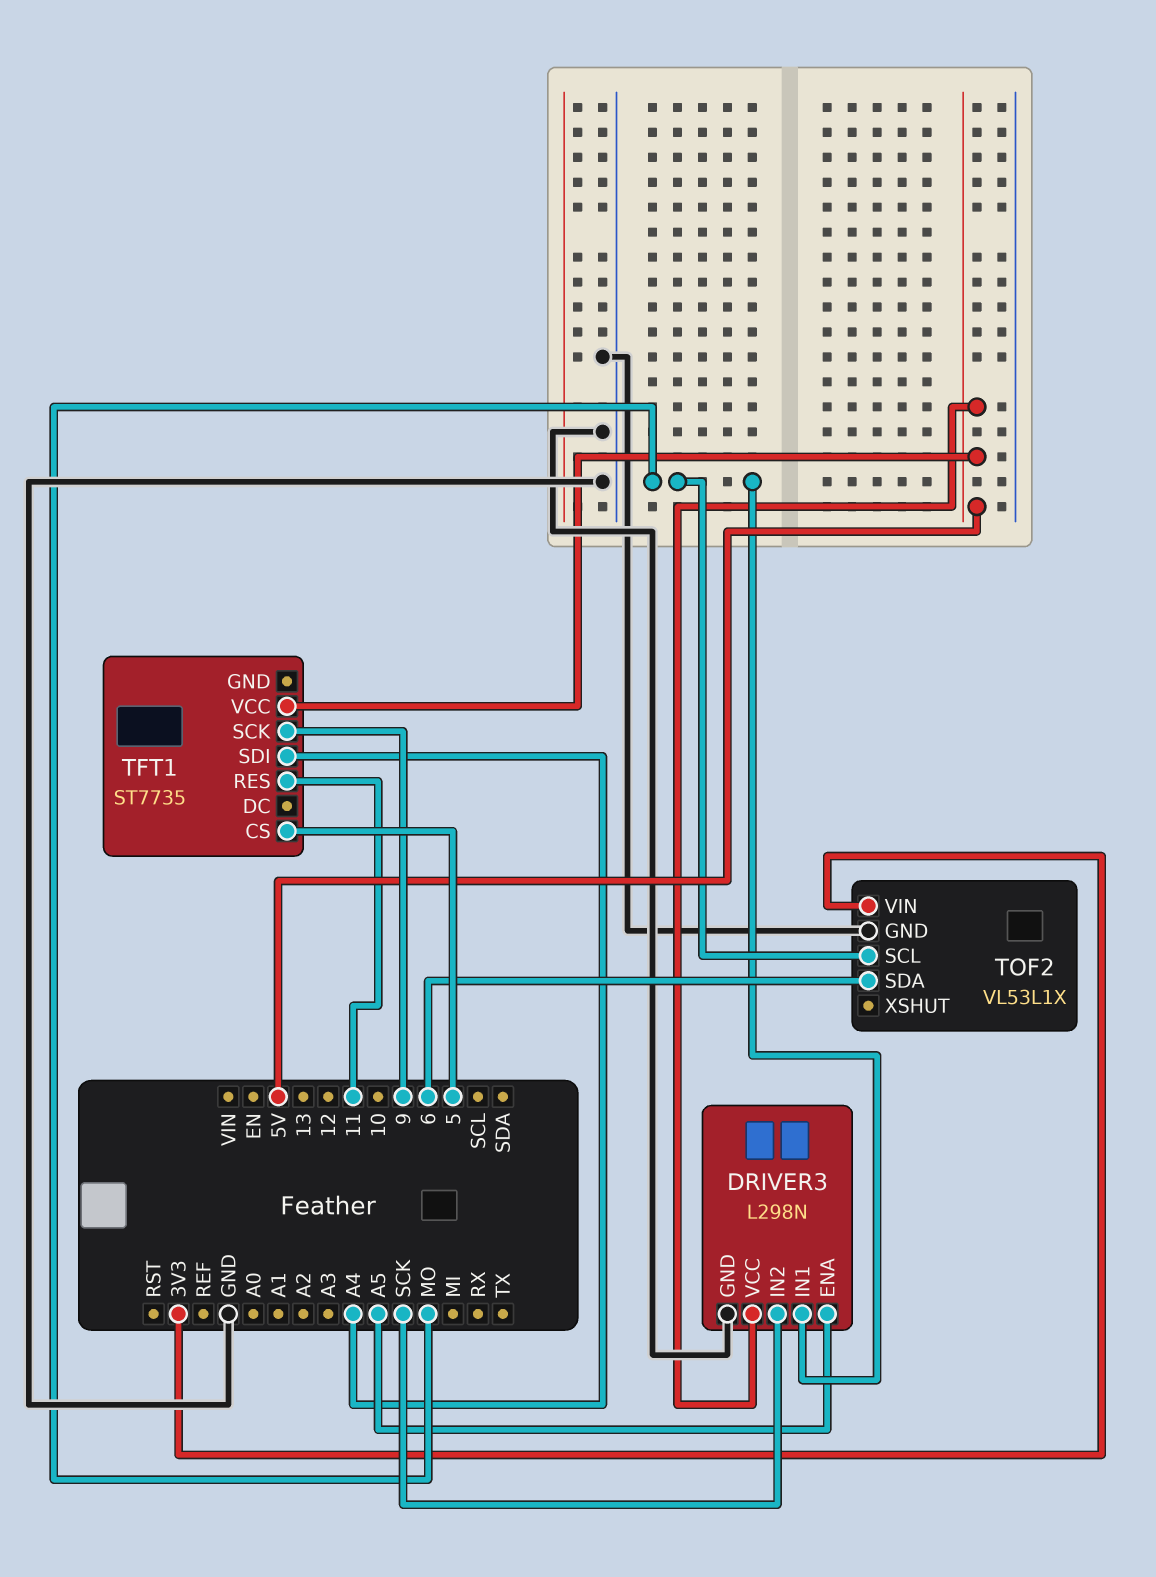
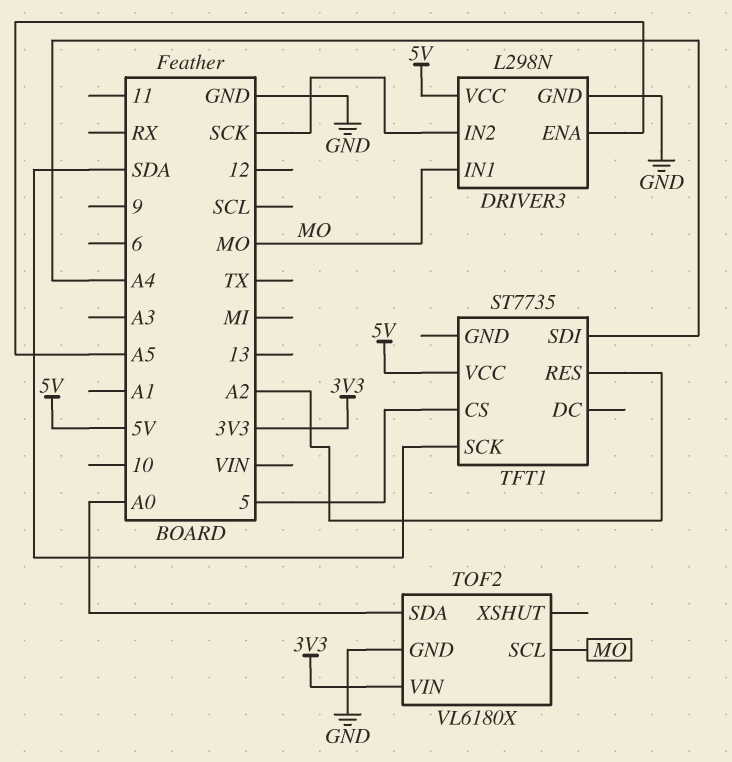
TFT1 pin RES: 11 -> A2
TFT1 pin SCK: 9 -> SDA
TOF2: VL53L1X -> VL6180X
TOF2 pin SDA: 6 -> A0

